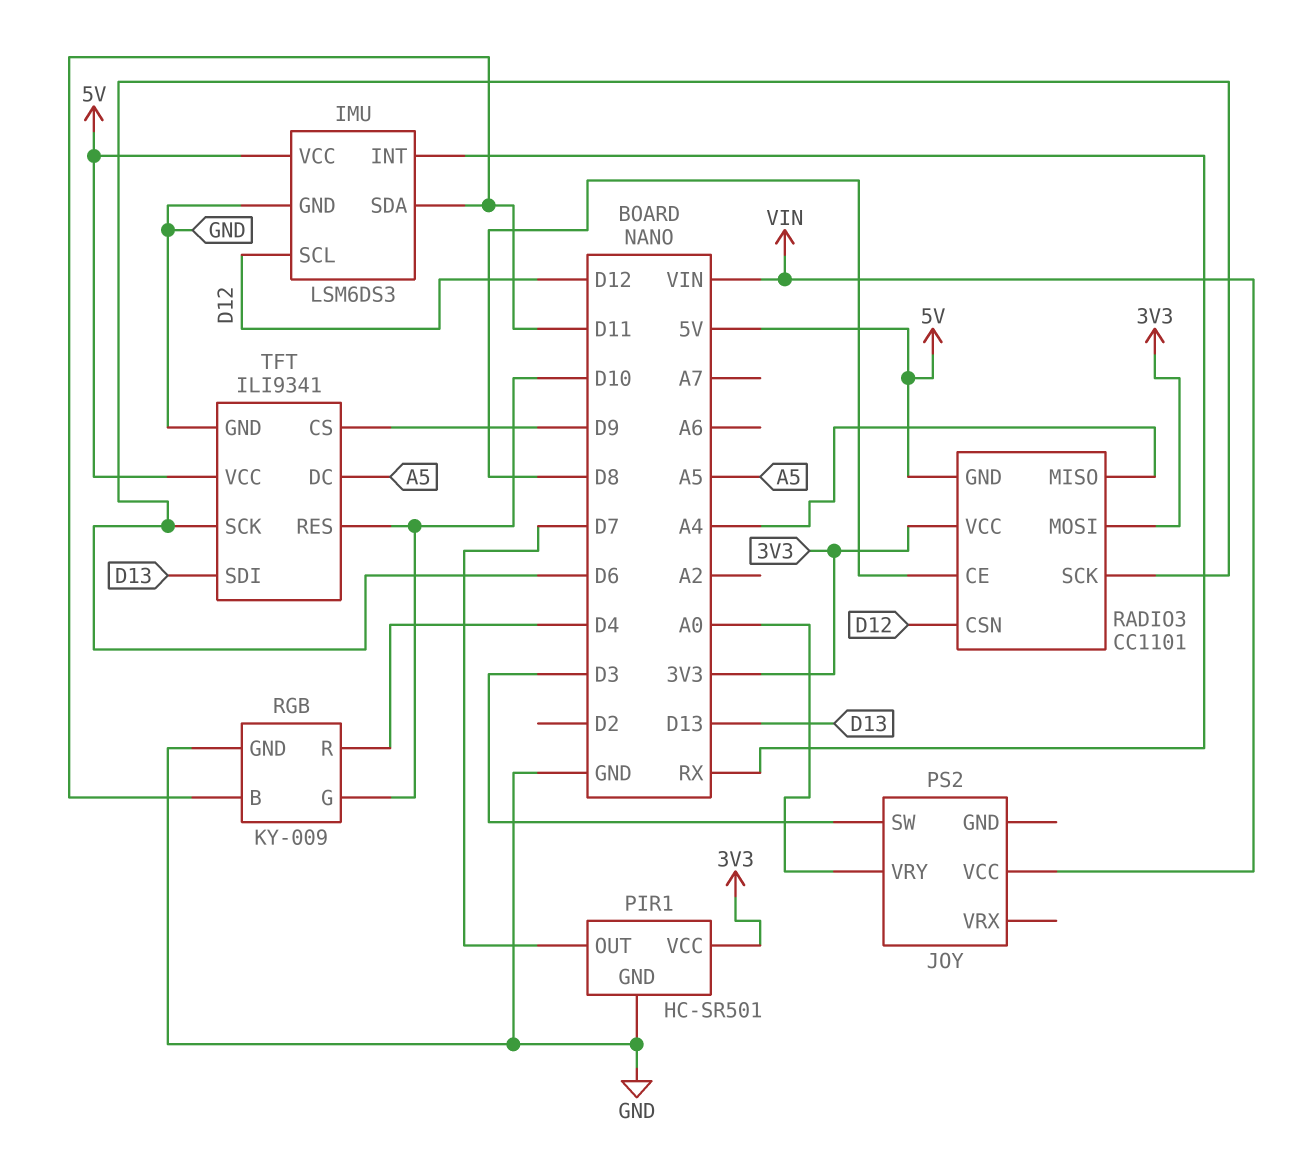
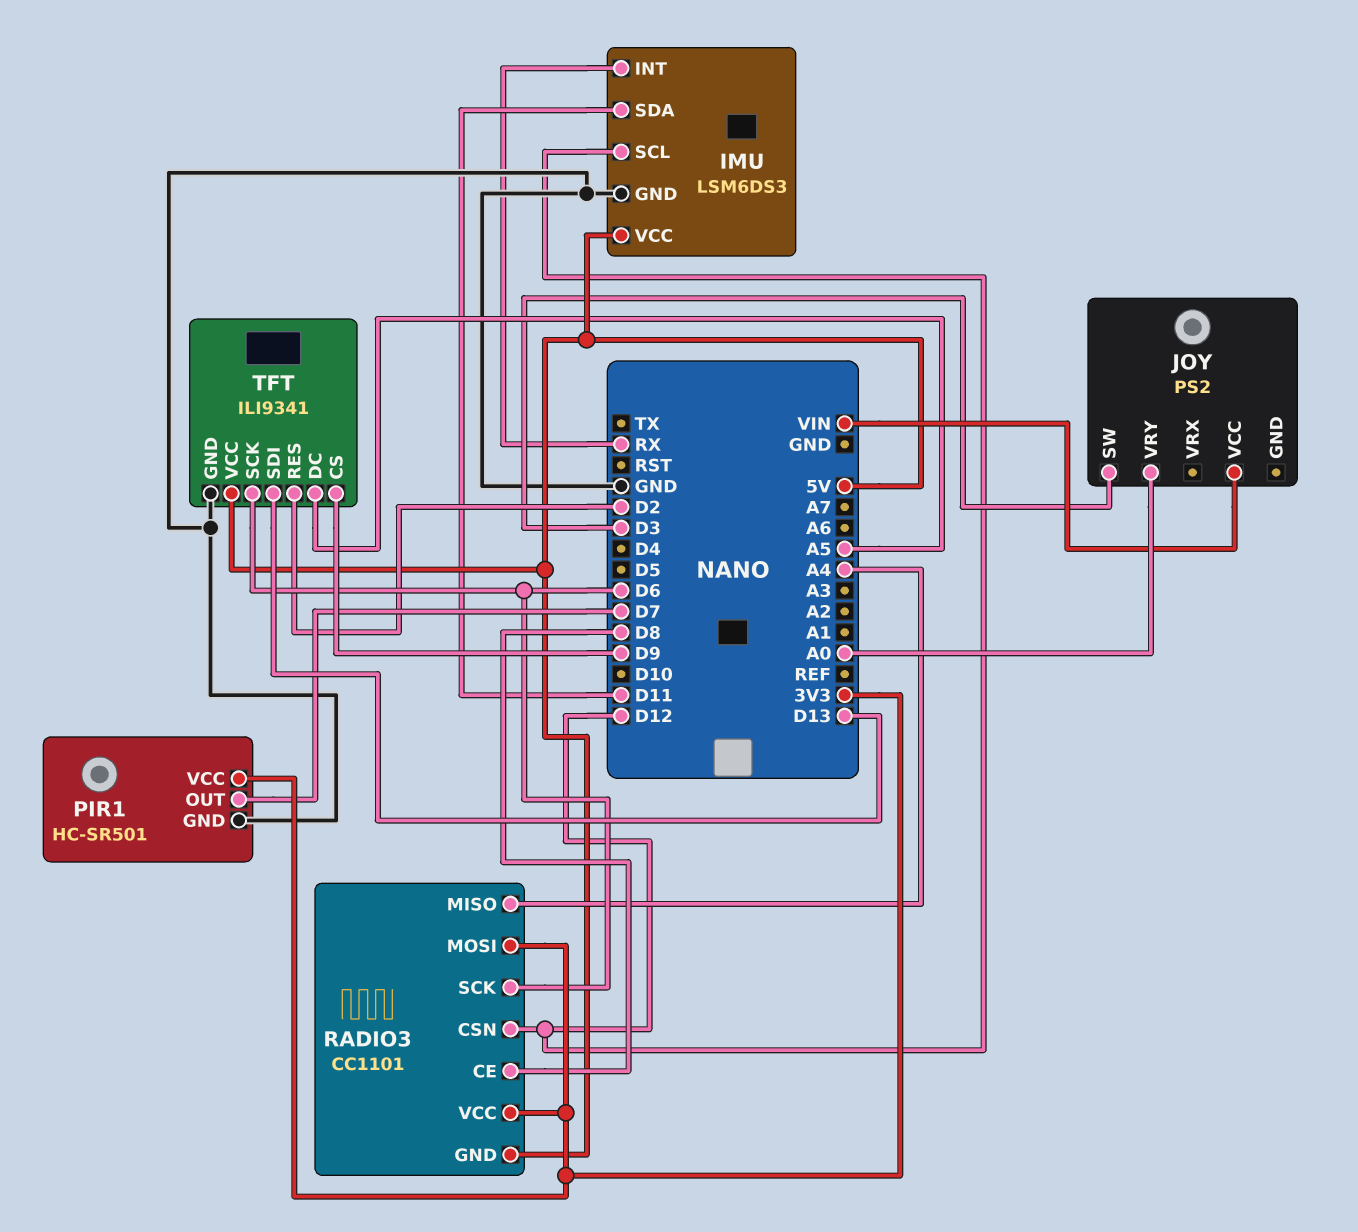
RGB: KY-009 -> none
RGB pin B: D11 -> none
RGB pin G: D10 -> none
RGB pin GND: GND -> none
RGB pin R: D4 -> none
TFT pin RES: D10 -> D2

